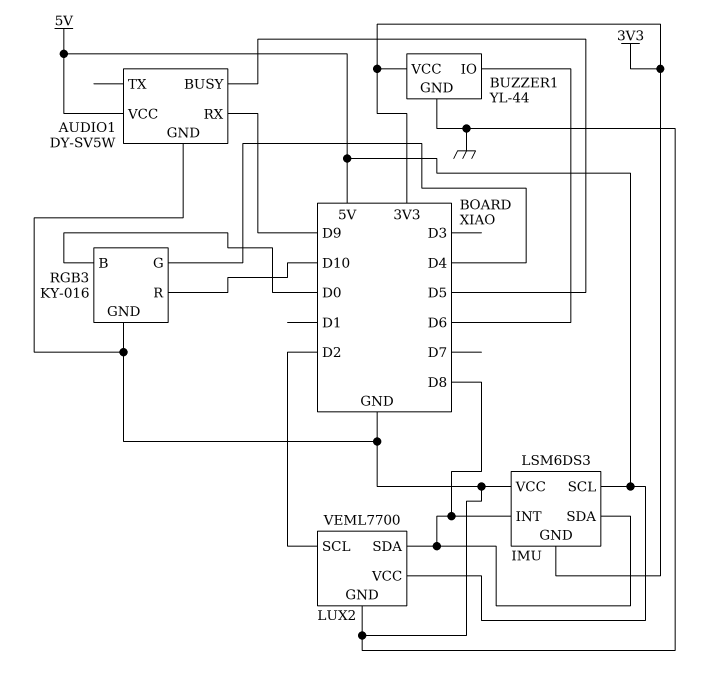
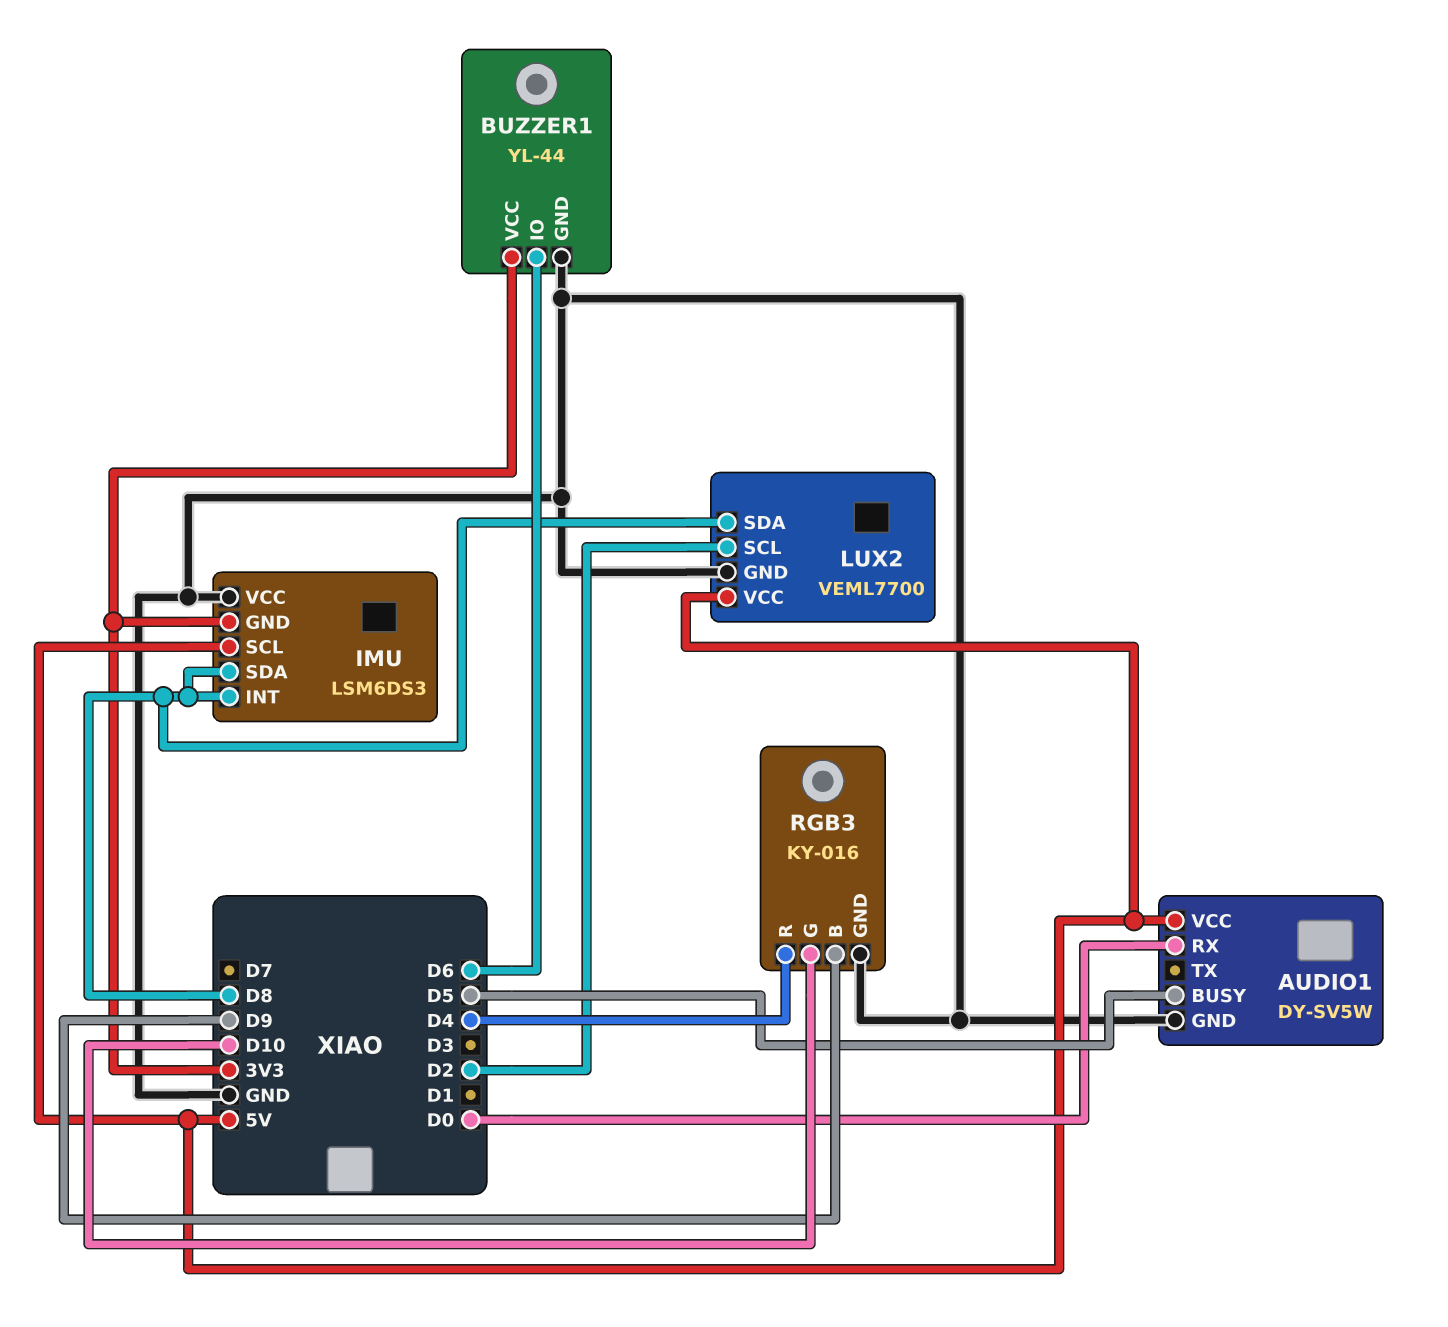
AUDIO1 pin RX: D9 -> D0
RGB3 pin B: D0 -> D9
RGB3 pin G: D4 -> D10
RGB3 pin R: D10 -> D4

